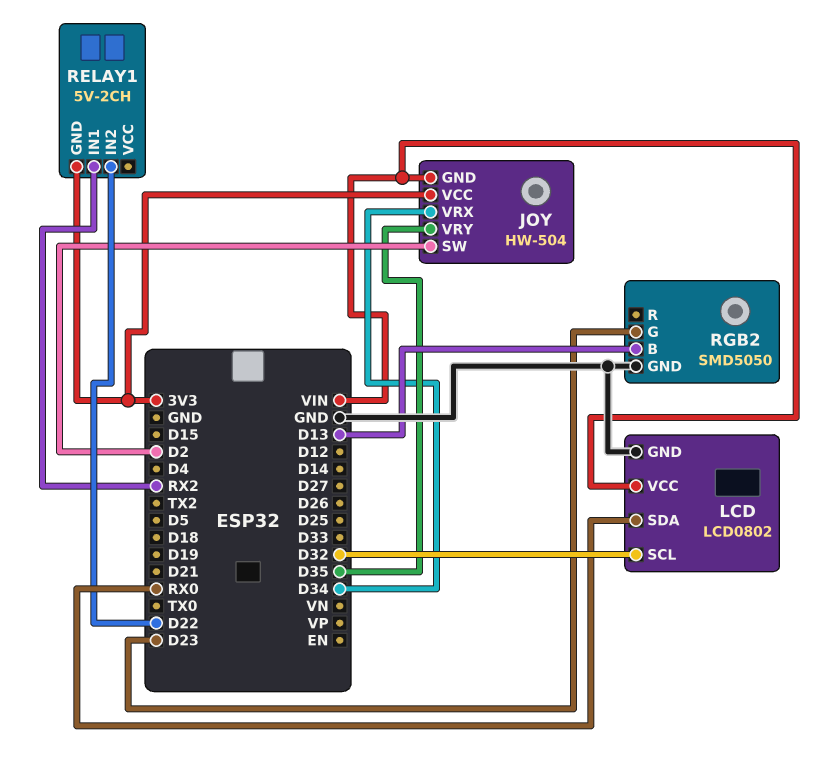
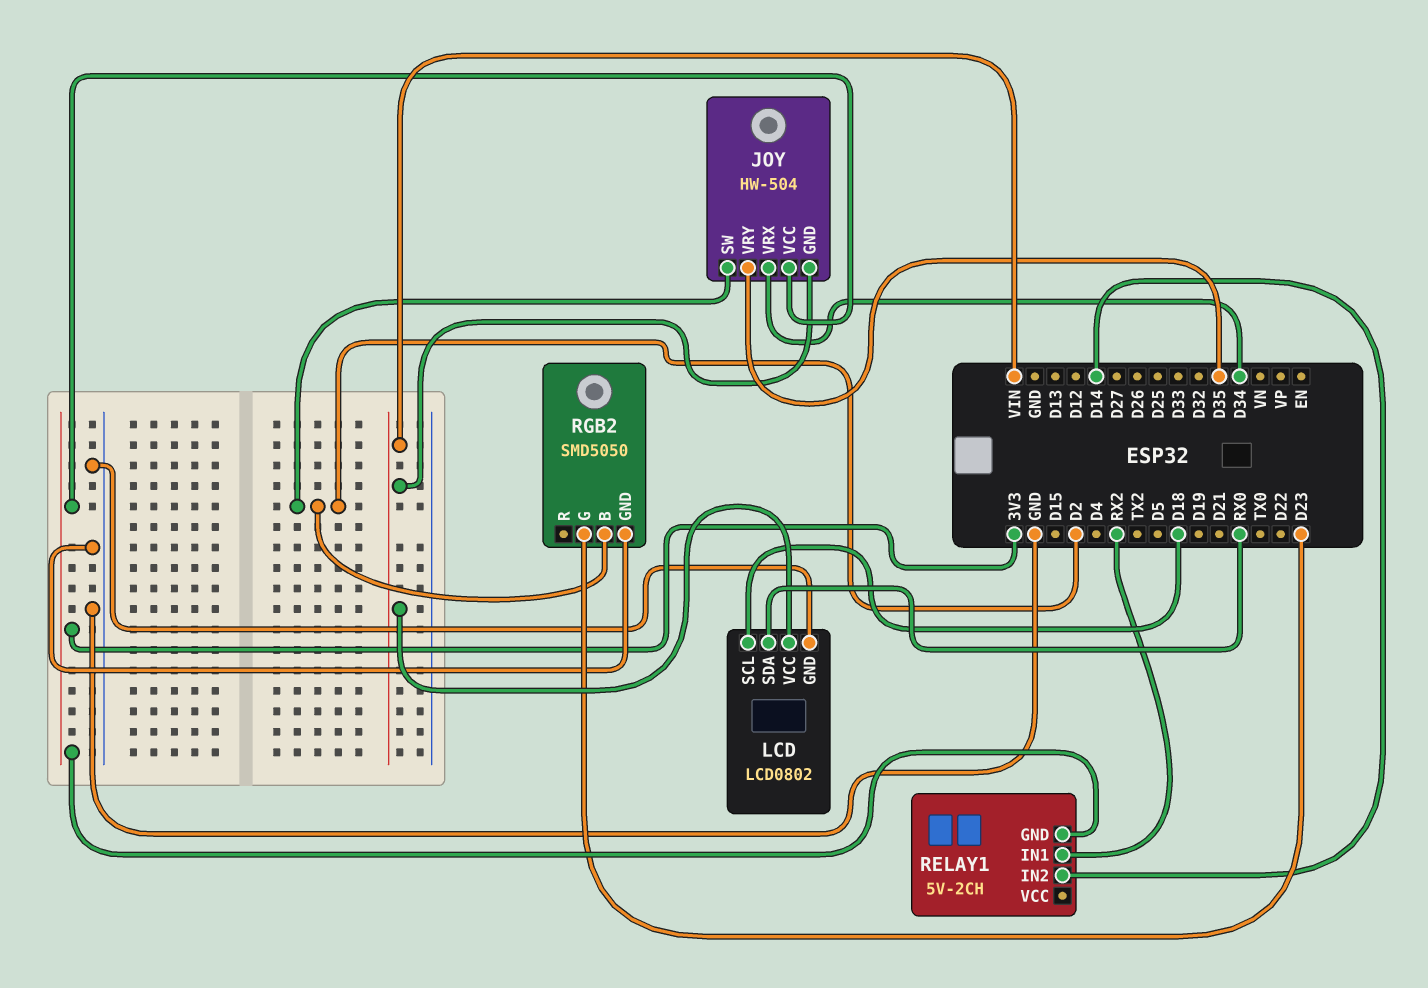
LCD pin SCL: D32 -> D18
RELAY1 pin IN2: D22 -> D14
RGB2 pin B: D13 -> D2

